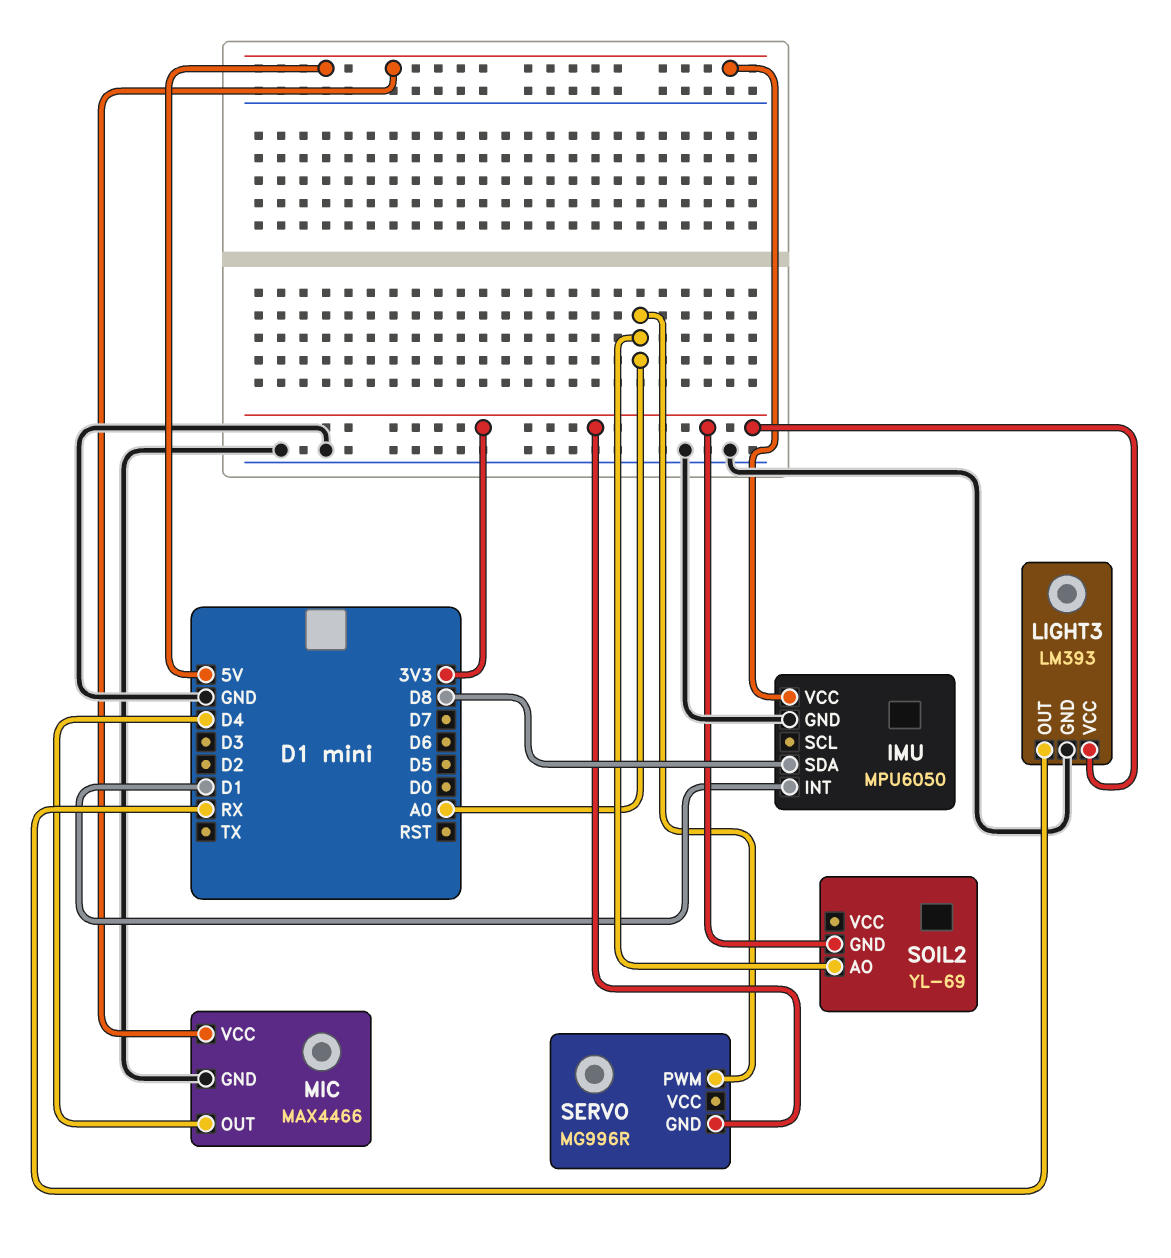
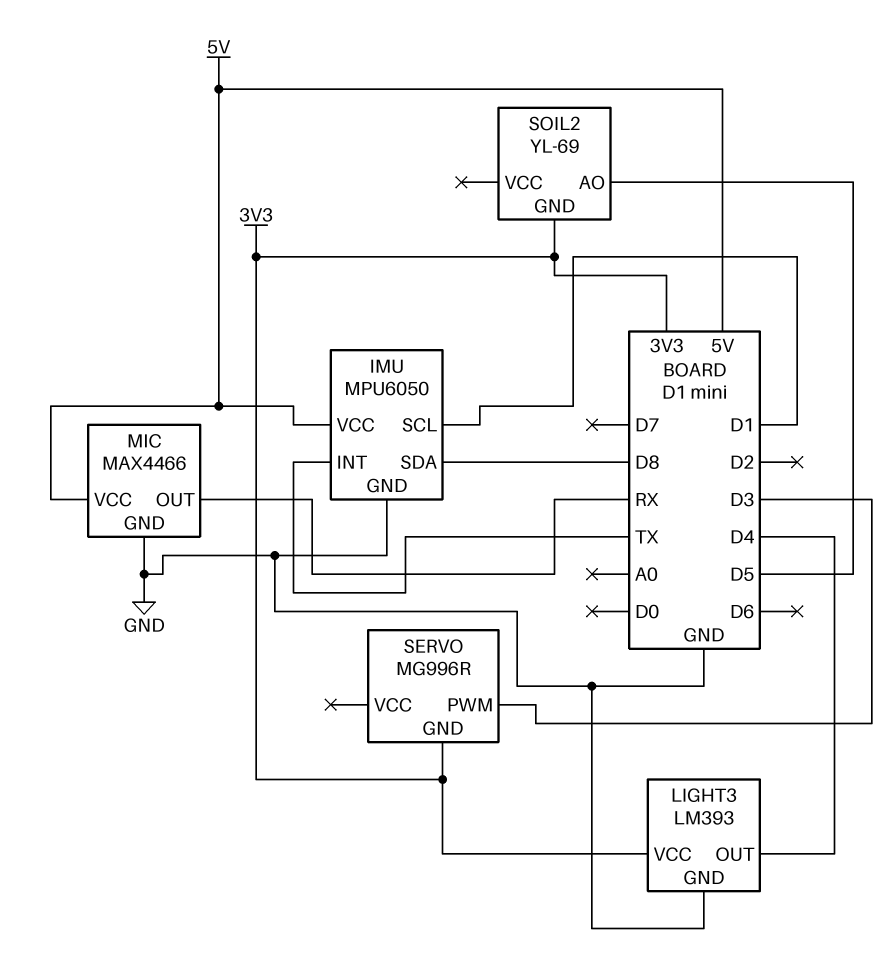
IMU pin INT: D1 -> TX
IMU pin SCL: none -> D1
LIGHT3 pin OUT: RX -> D4
MIC pin OUT: D4 -> RX
SERVO pin PWM: A0 -> D3
SOIL2 pin AO: A0 -> D5

